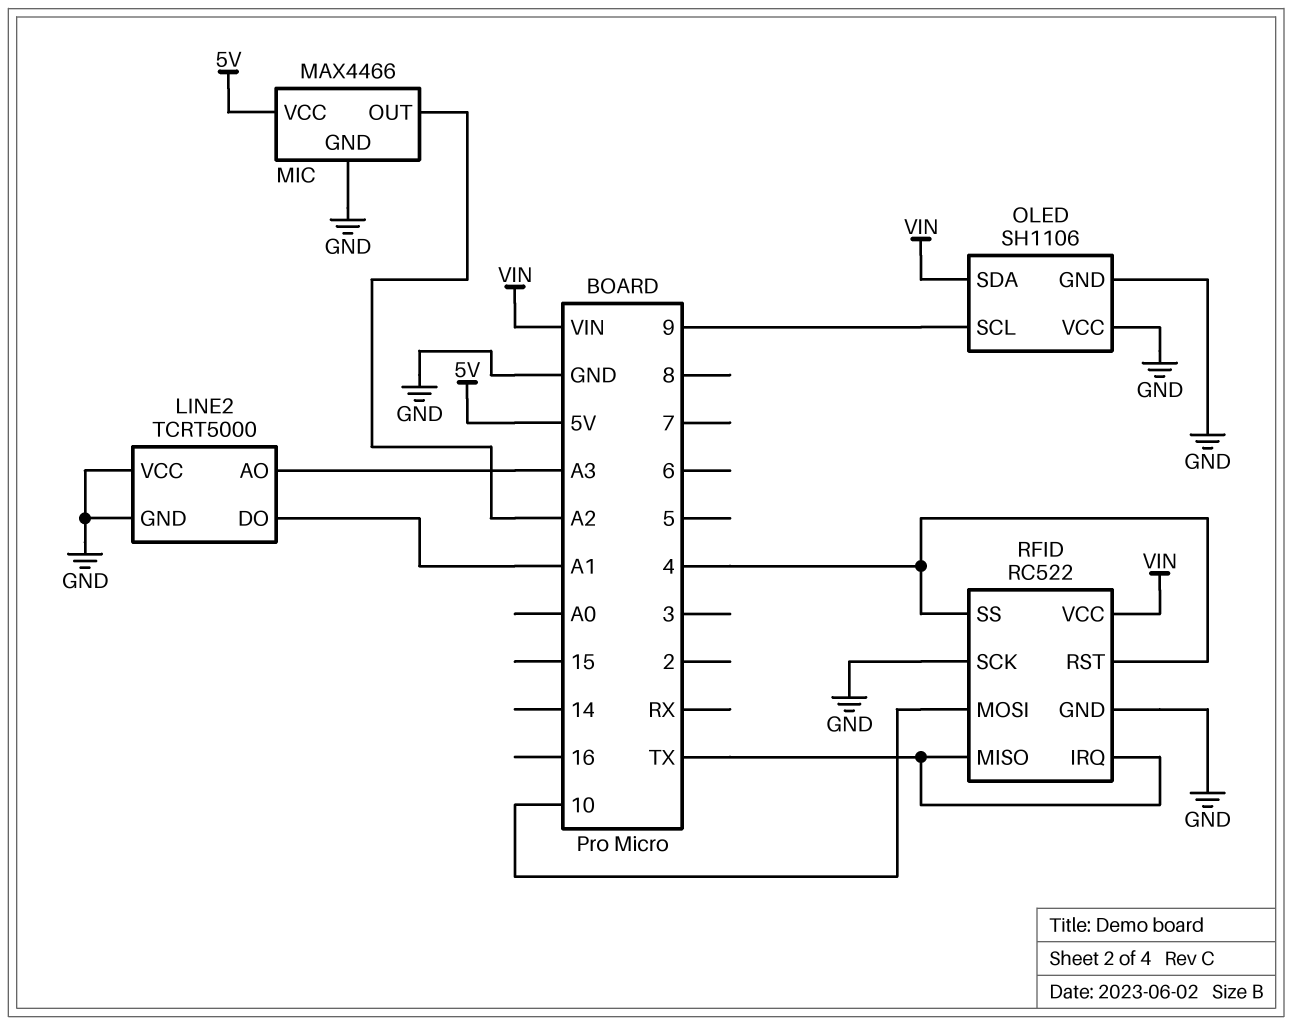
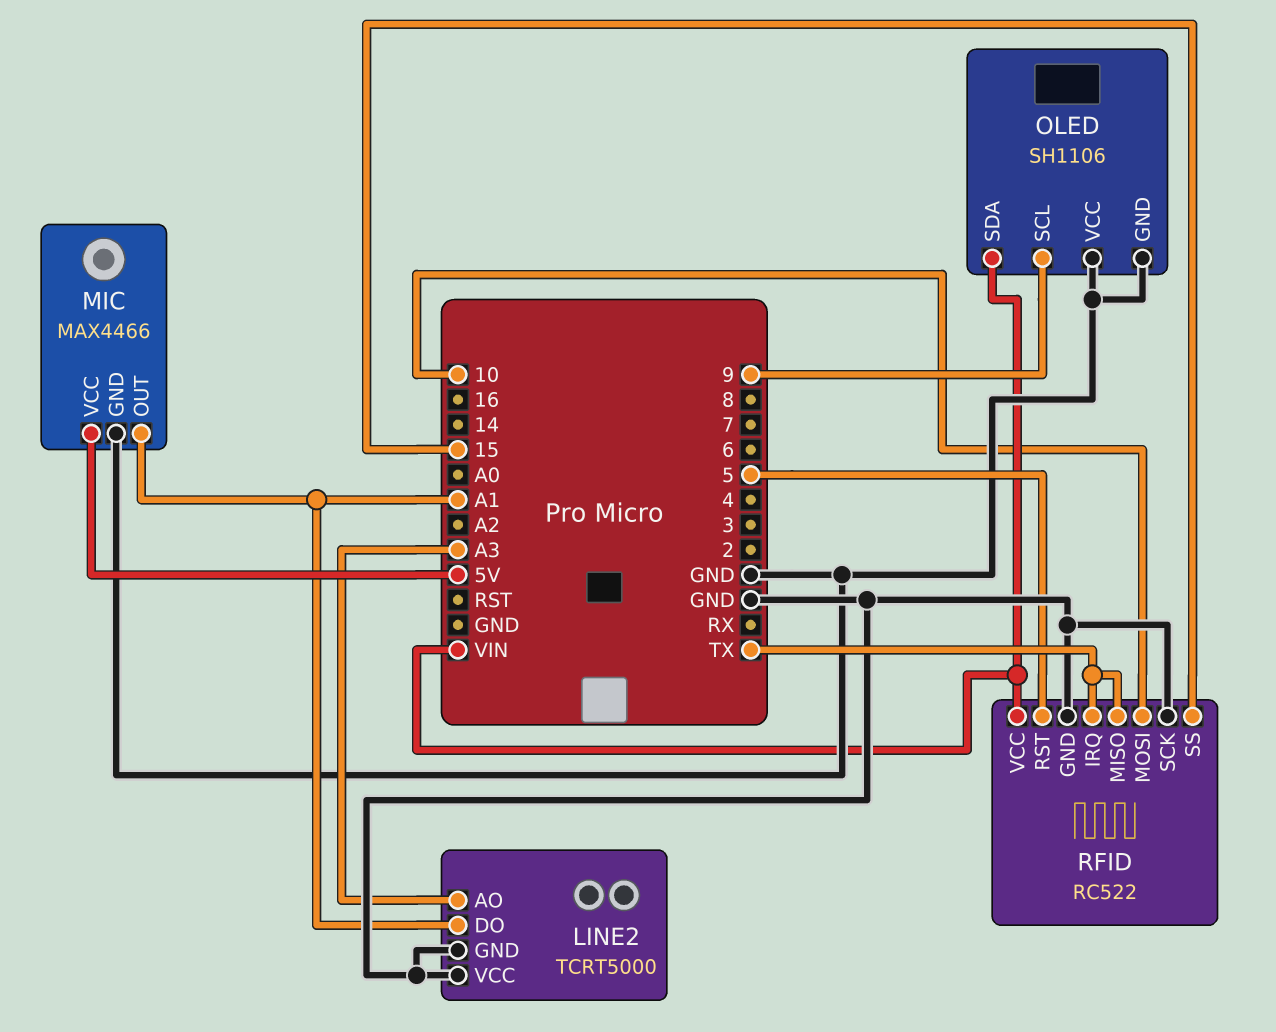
MIC pin OUT: A2 -> A1
RFID pin RST: 4 -> 5
RFID pin SS: 4 -> 15

